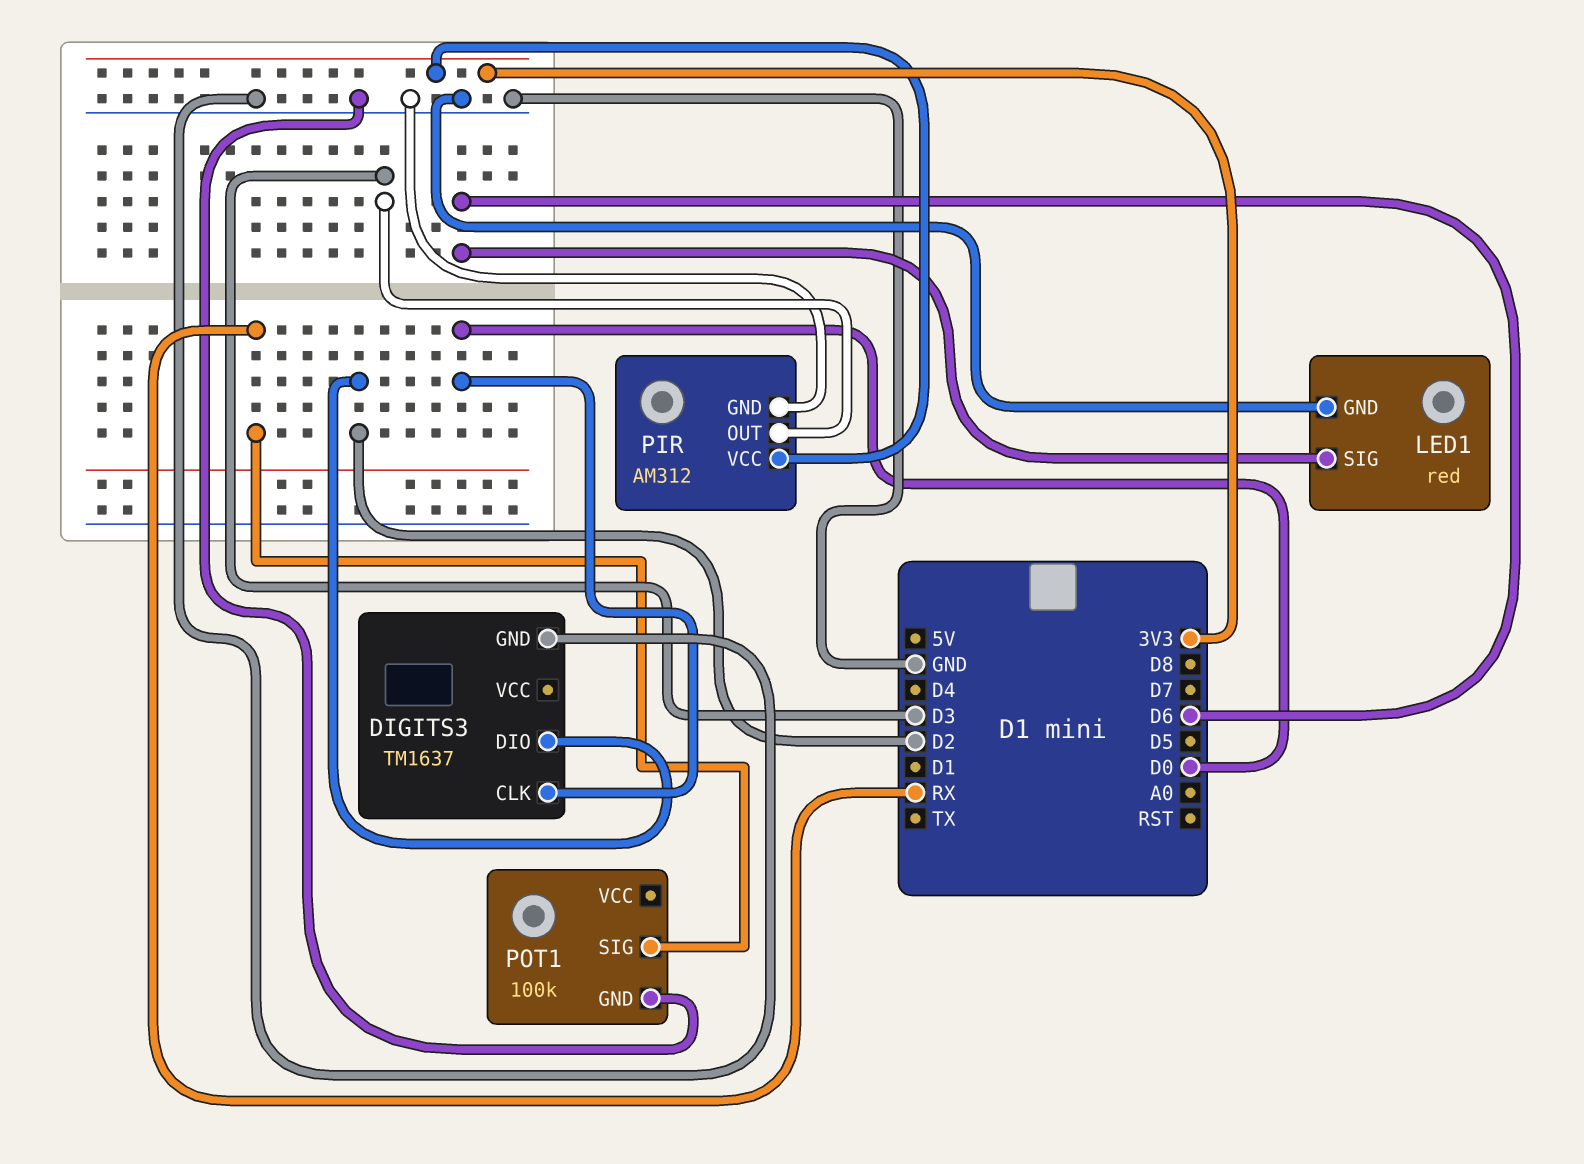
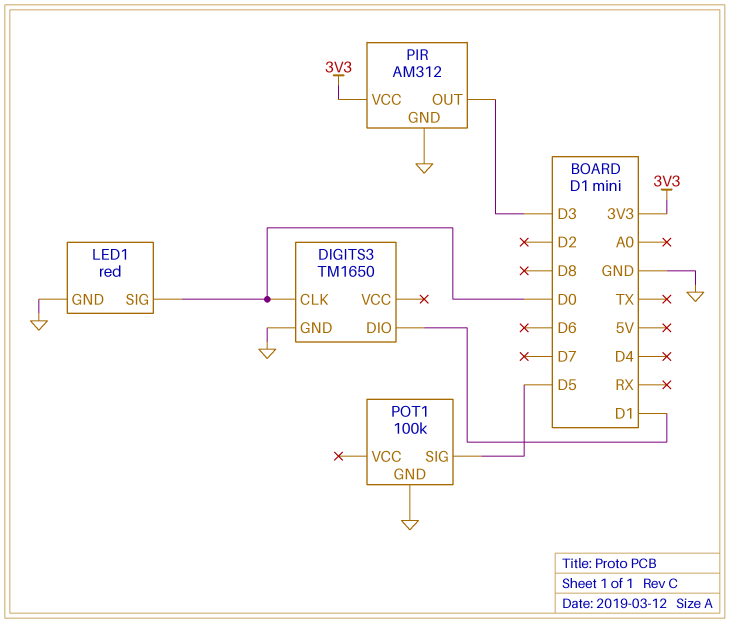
DIGITS3: TM1637 -> TM1650
DIGITS3 pin DIO: D2 -> D1
LED1 pin SIG: D6 -> D0
POT1 pin SIG: RX -> D5

